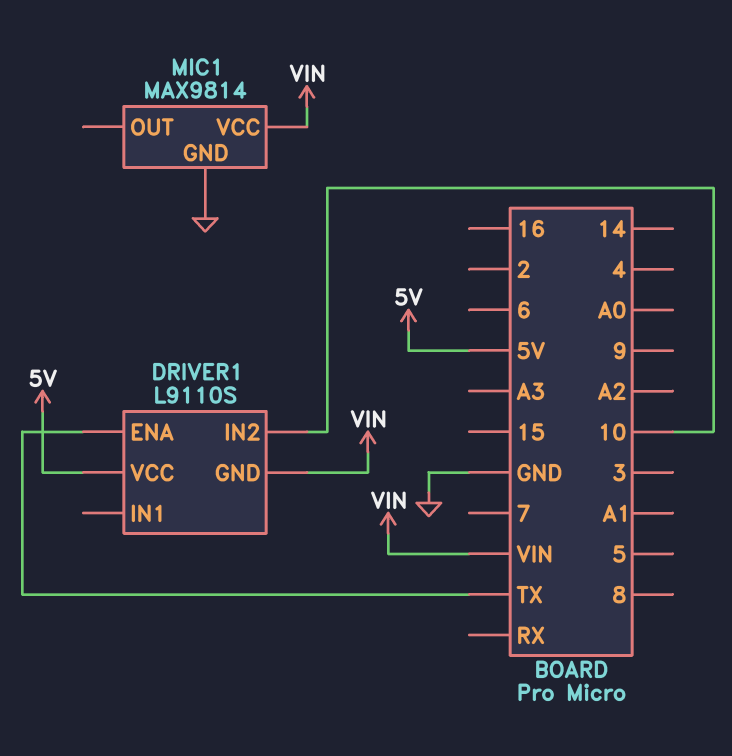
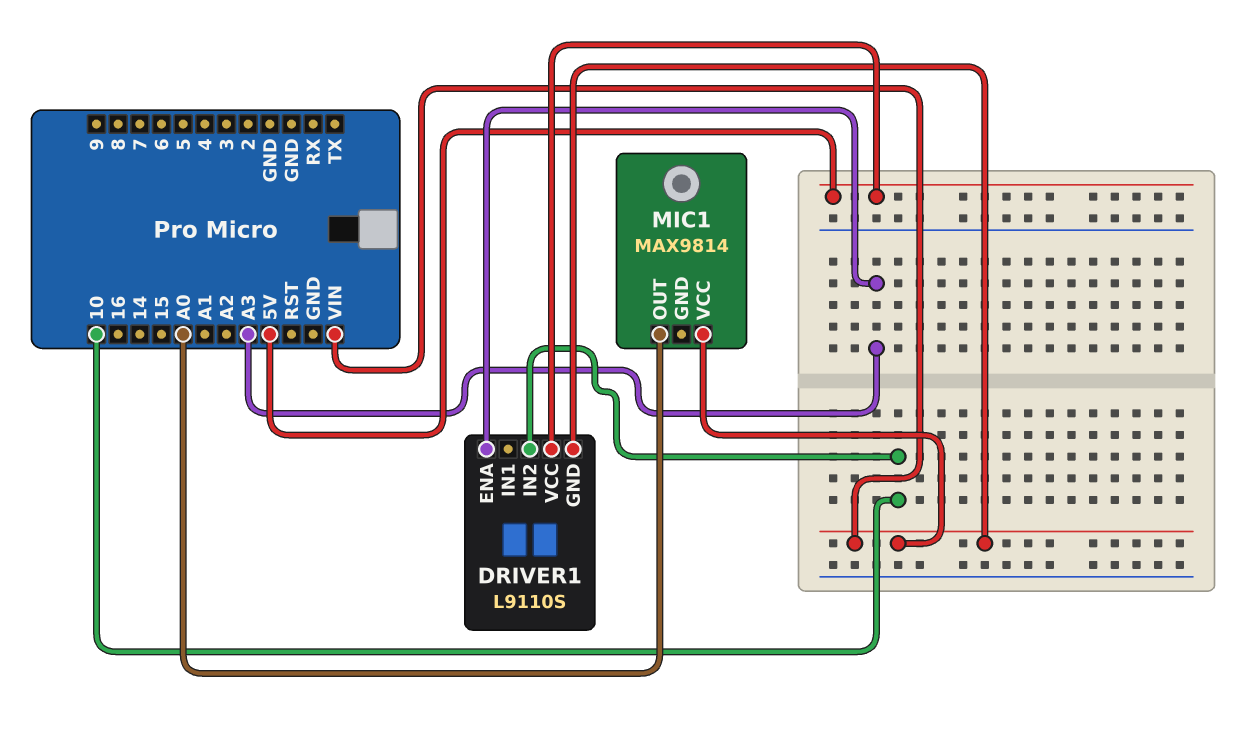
DRIVER1 pin ENA: TX -> A3
MIC1 pin GND: GND -> none
MIC1 pin OUT: none -> A0

